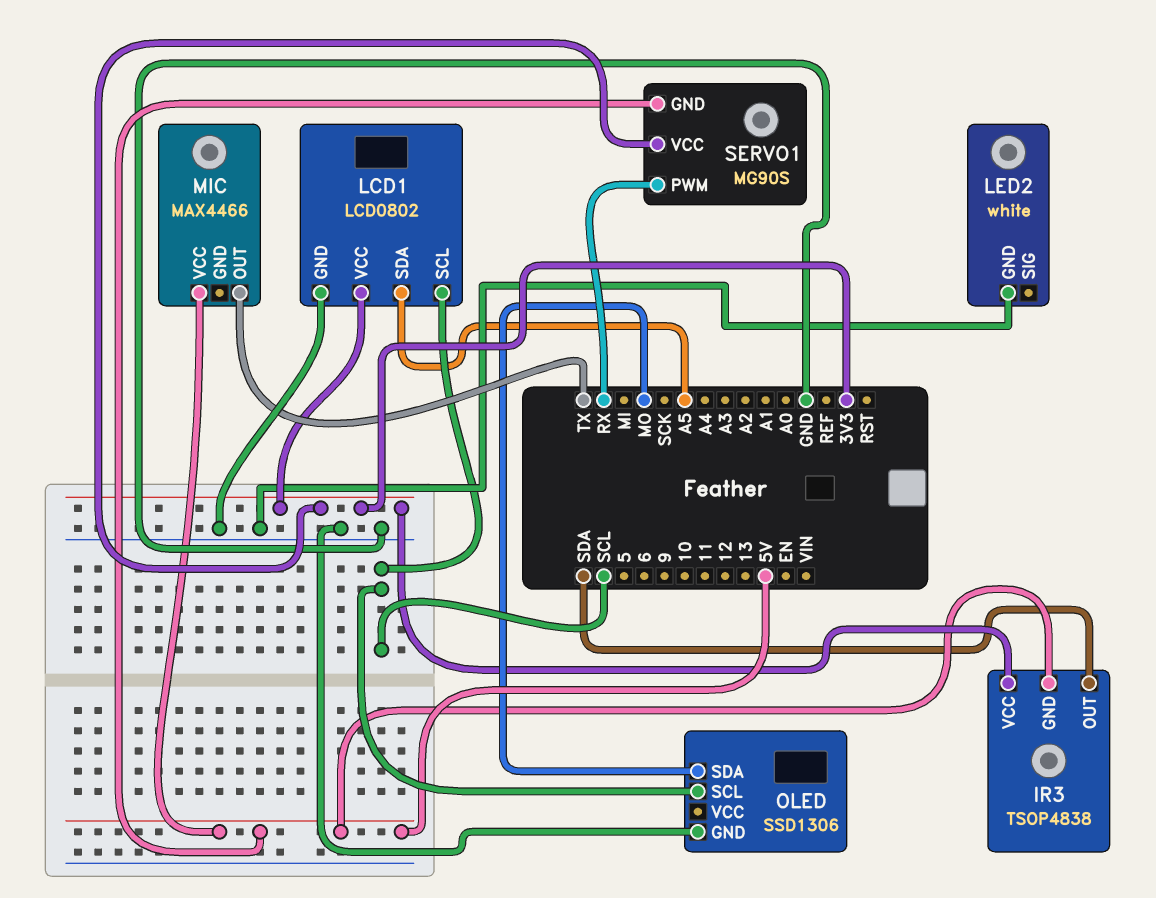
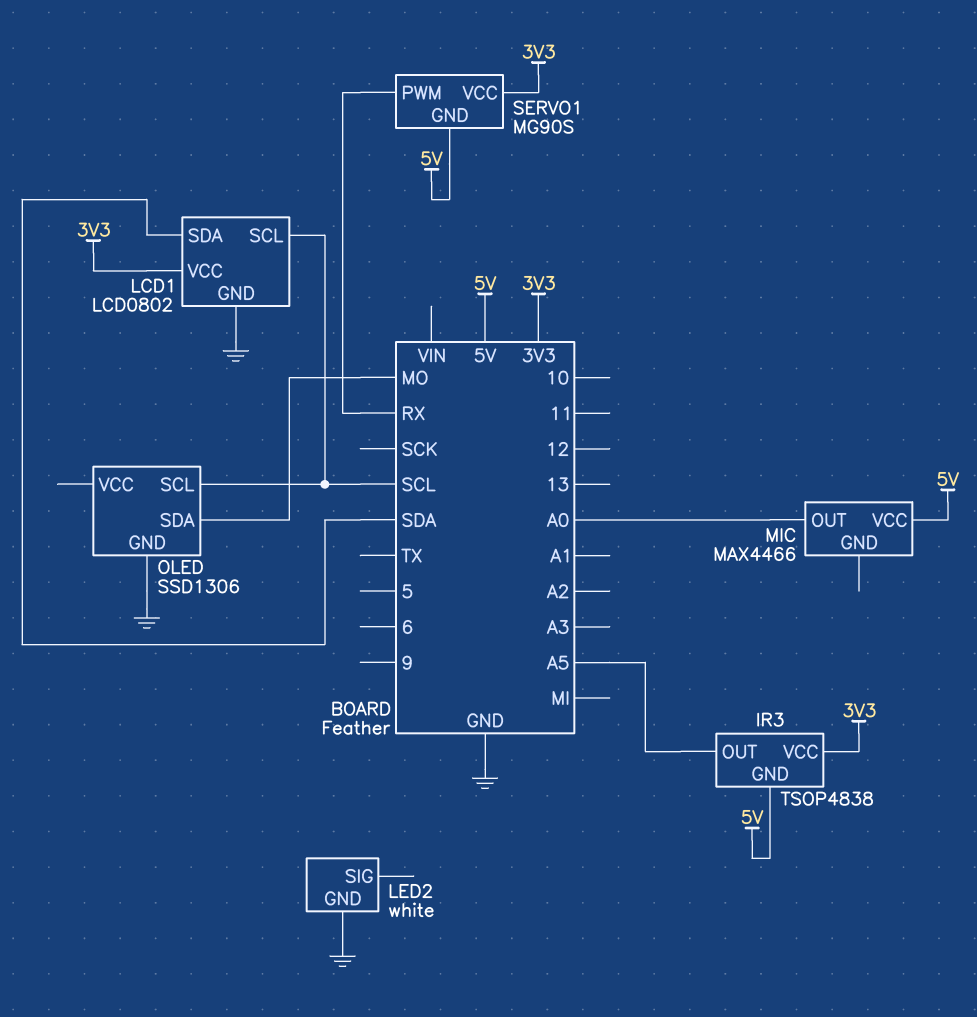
IR3 pin OUT: SDA -> A5
LCD1 pin SDA: A5 -> SDA
MIC pin OUT: TX -> A0

